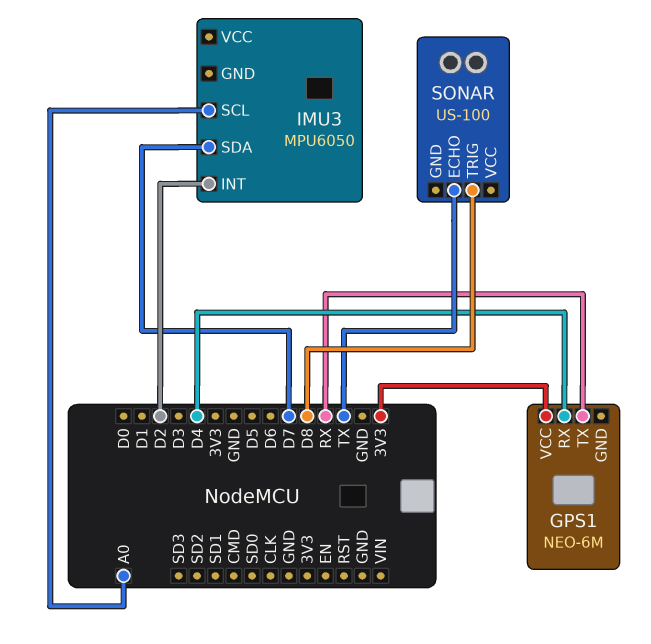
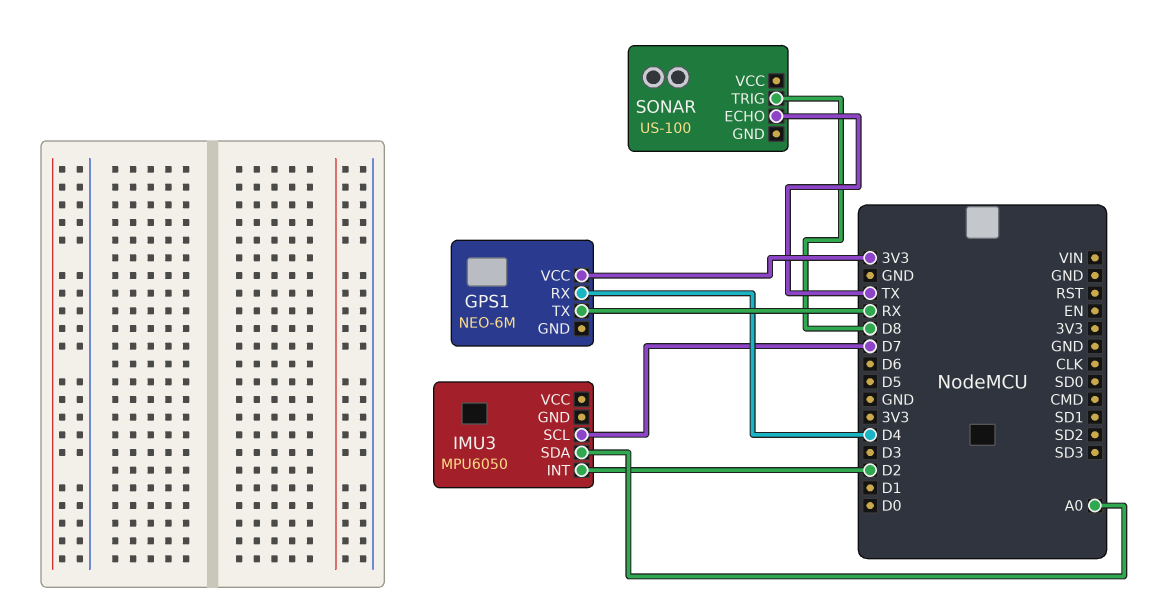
IMU3 pin SCL: A0 -> D7
IMU3 pin SDA: D7 -> A0

